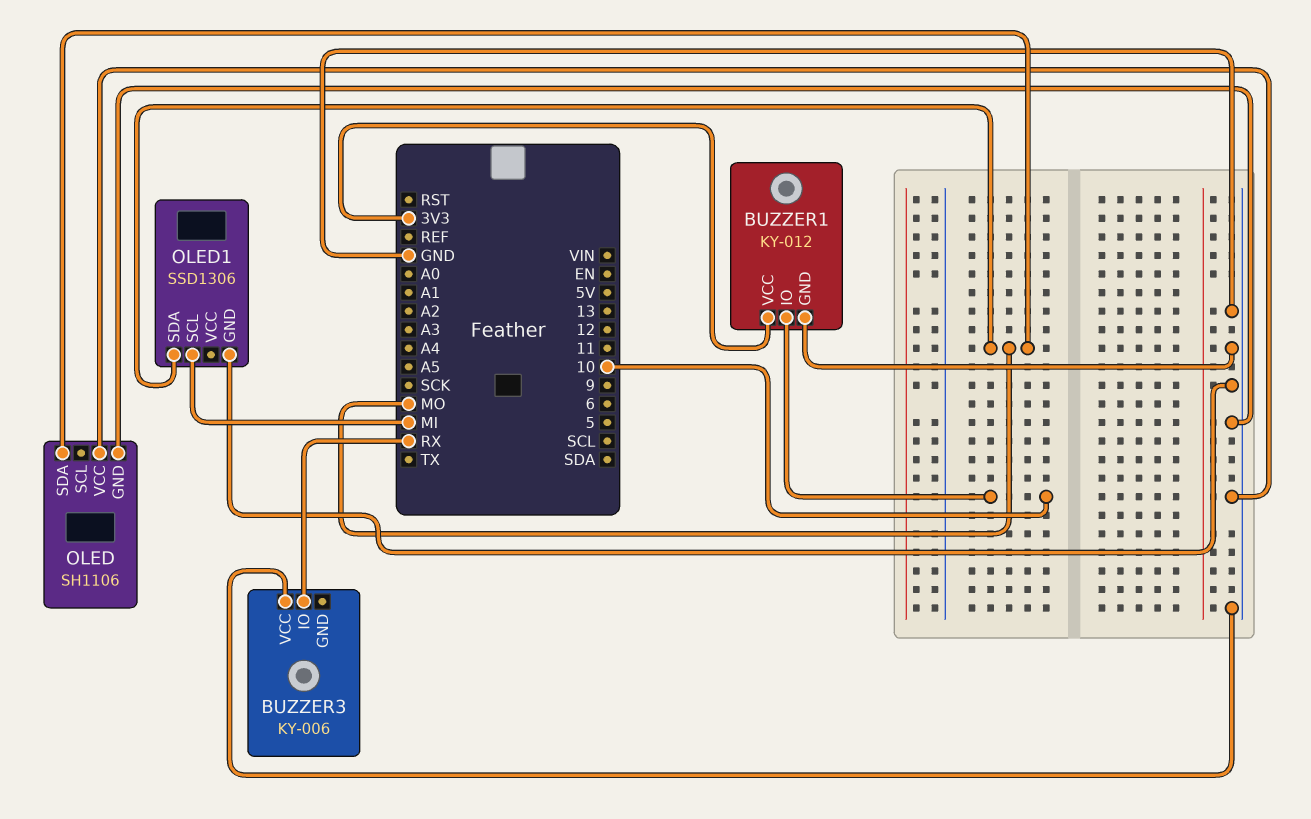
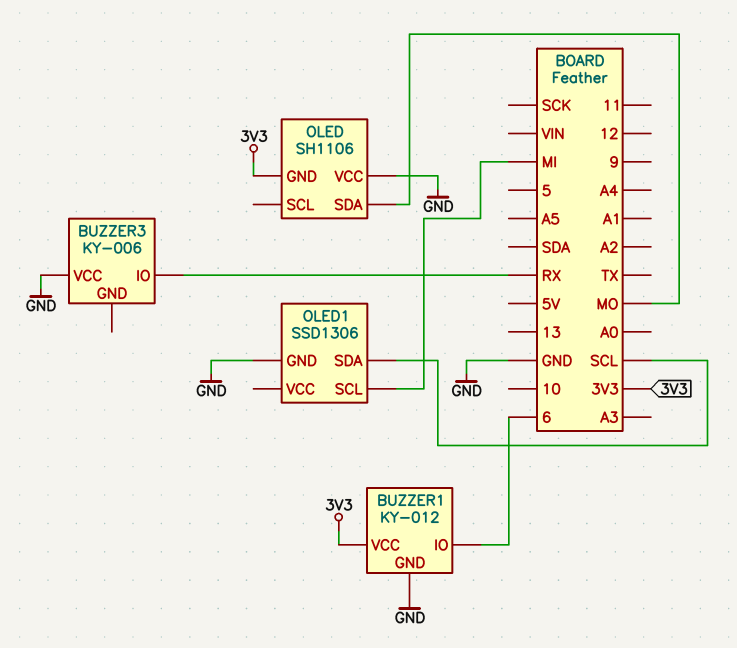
BUZZER1 pin IO: 10 -> 6
OLED pin GND: GND -> 3V3
OLED1 pin SDA: MO -> SCL

